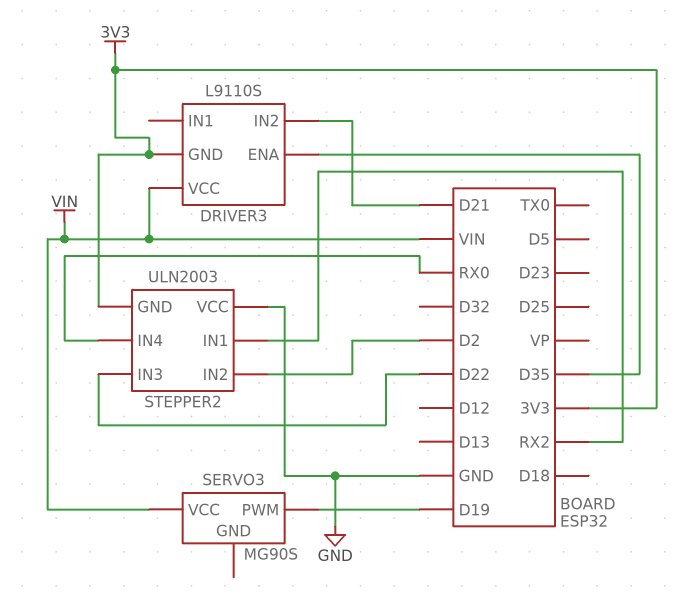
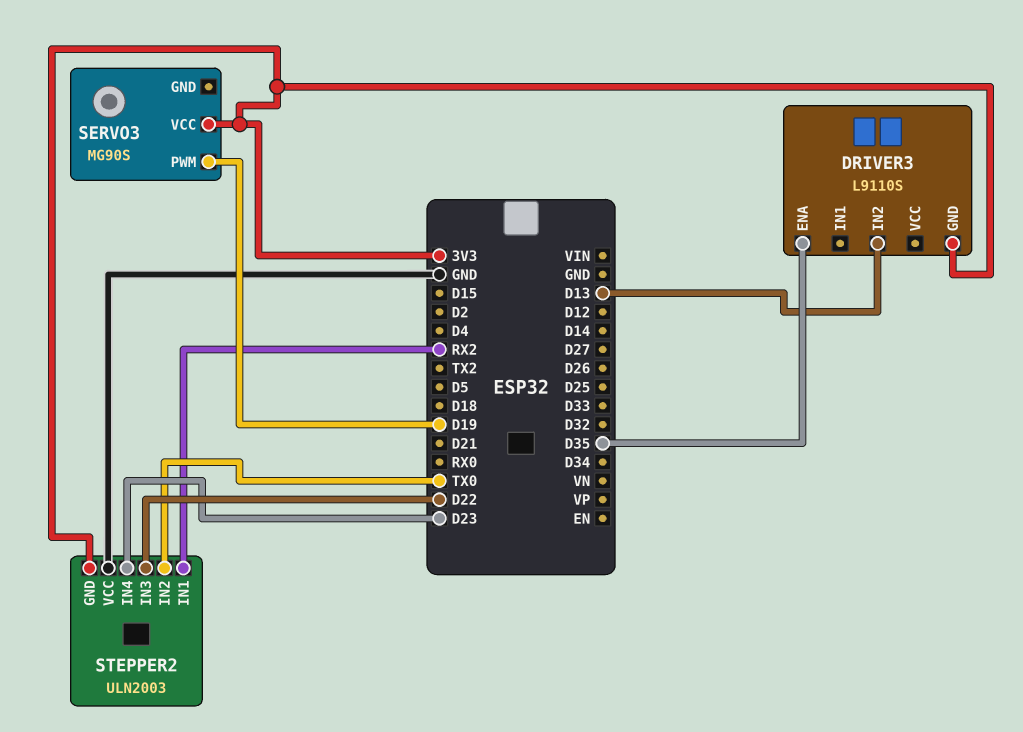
DRIVER3 pin IN2: D21 -> D13
DRIVER3 pin VCC: VIN -> none
SERVO3 pin VCC: VIN -> 3V3
STEPPER2 pin IN2: D2 -> TX0
STEPPER2 pin IN4: RX0 -> D23

